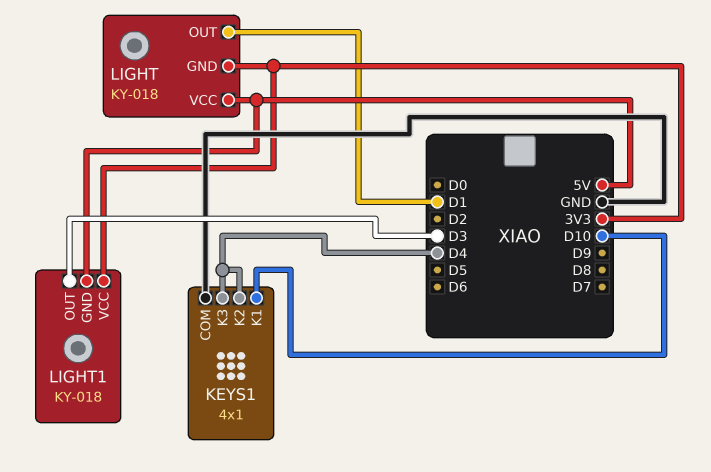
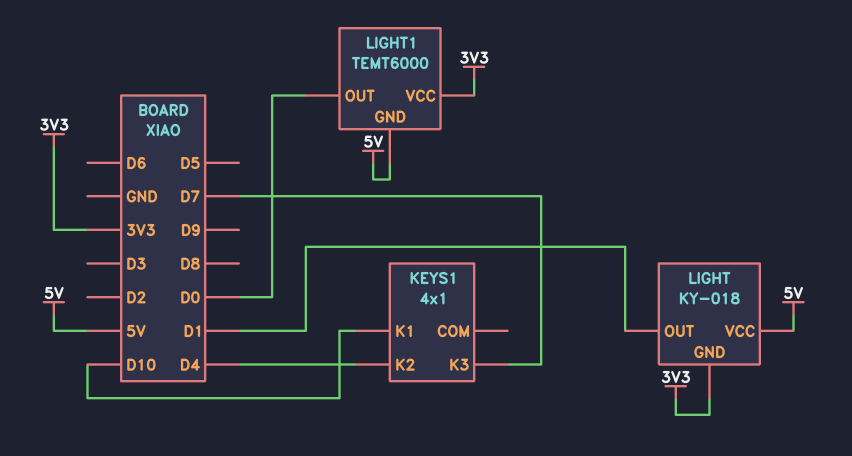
KEYS1 pin COM: GND -> none
KEYS1 pin K3: D4 -> D7
LIGHT1: KY-018 -> TEMT6000
LIGHT1 pin OUT: D3 -> D0

